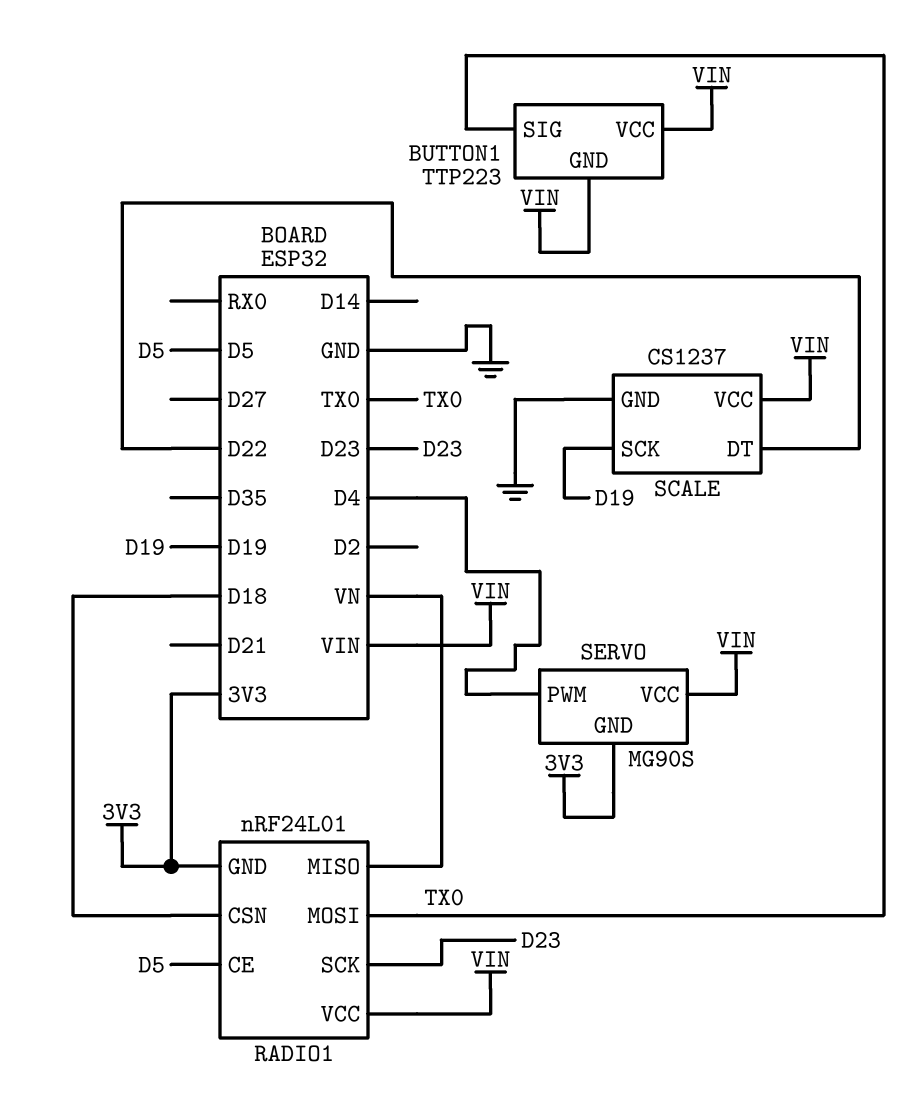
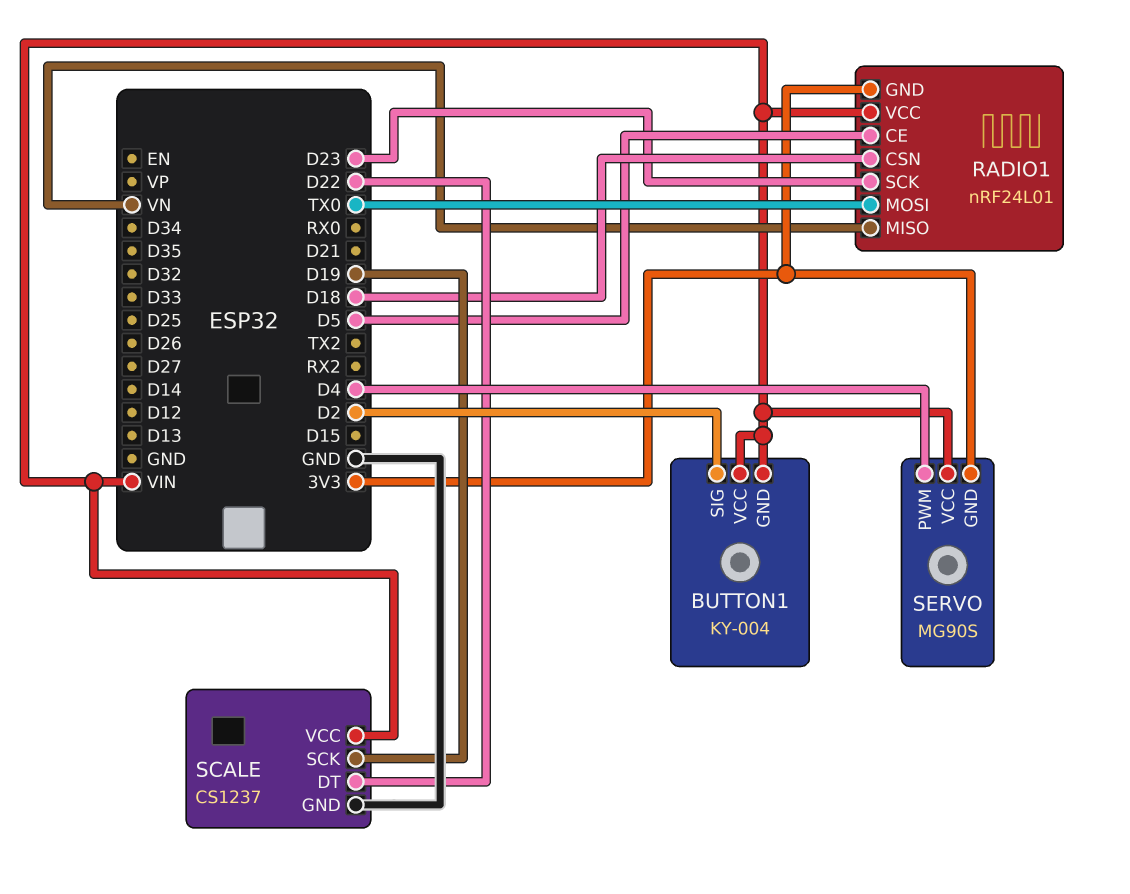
BUTTON1: TTP223 -> KY-004
BUTTON1 pin SIG: TX0 -> D2

